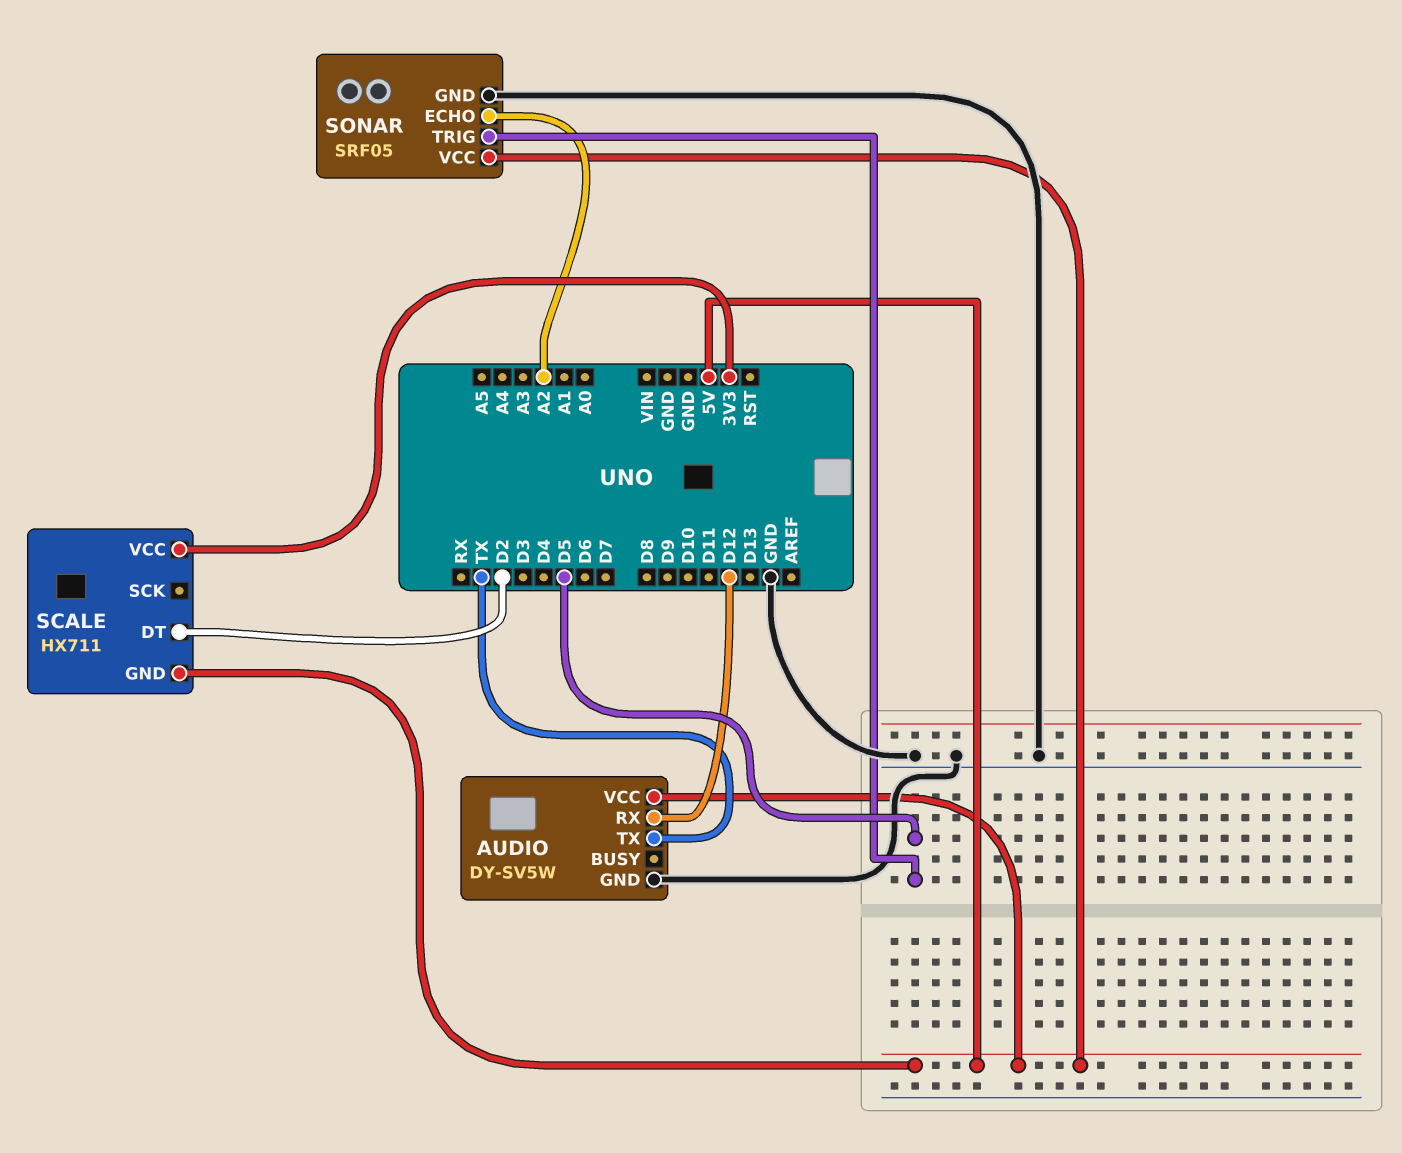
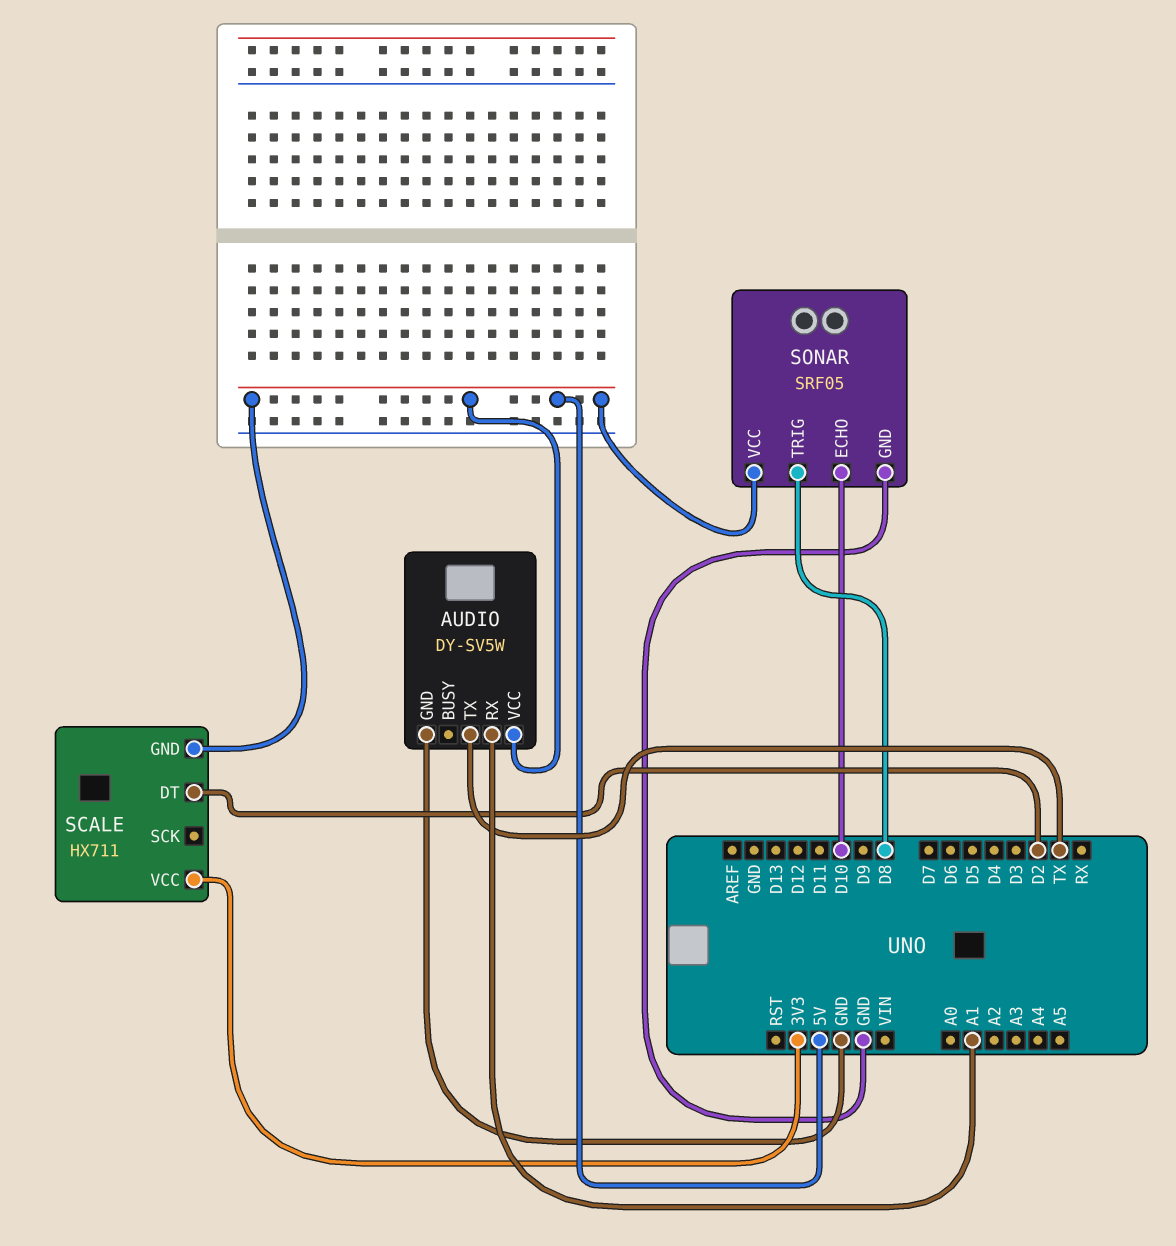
AUDIO pin RX: D12 -> A1
SONAR pin ECHO: A2 -> D10
SONAR pin TRIG: D5 -> D8

